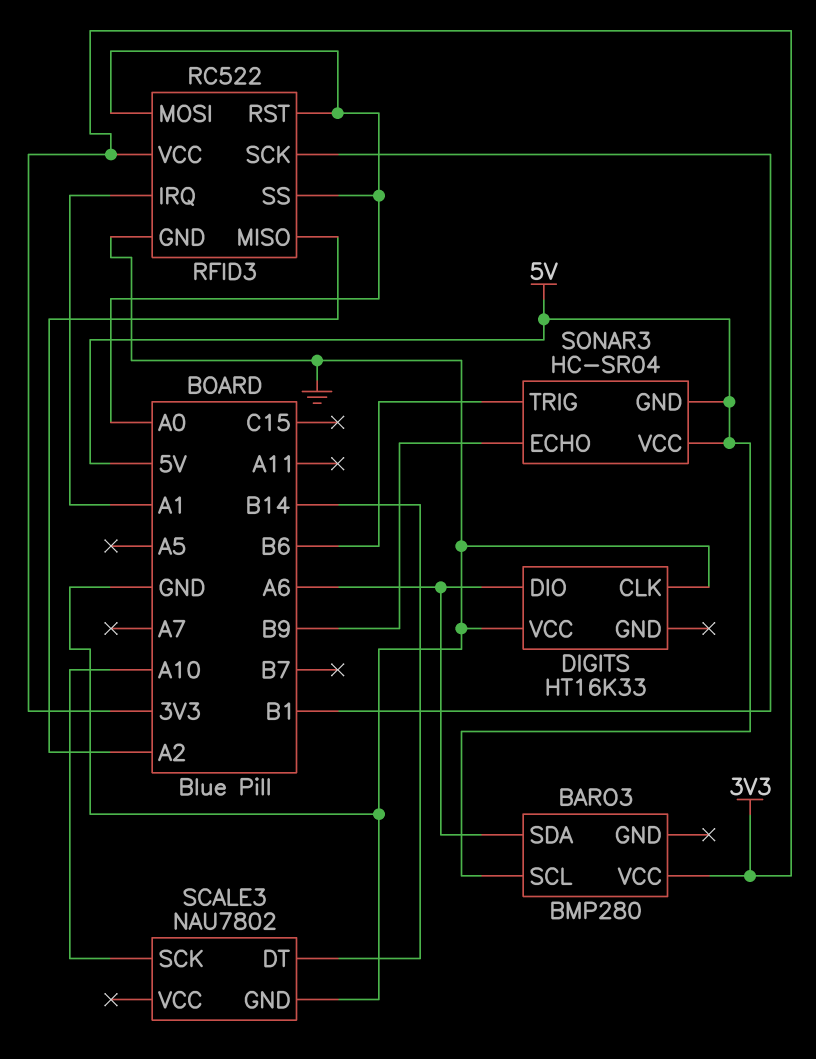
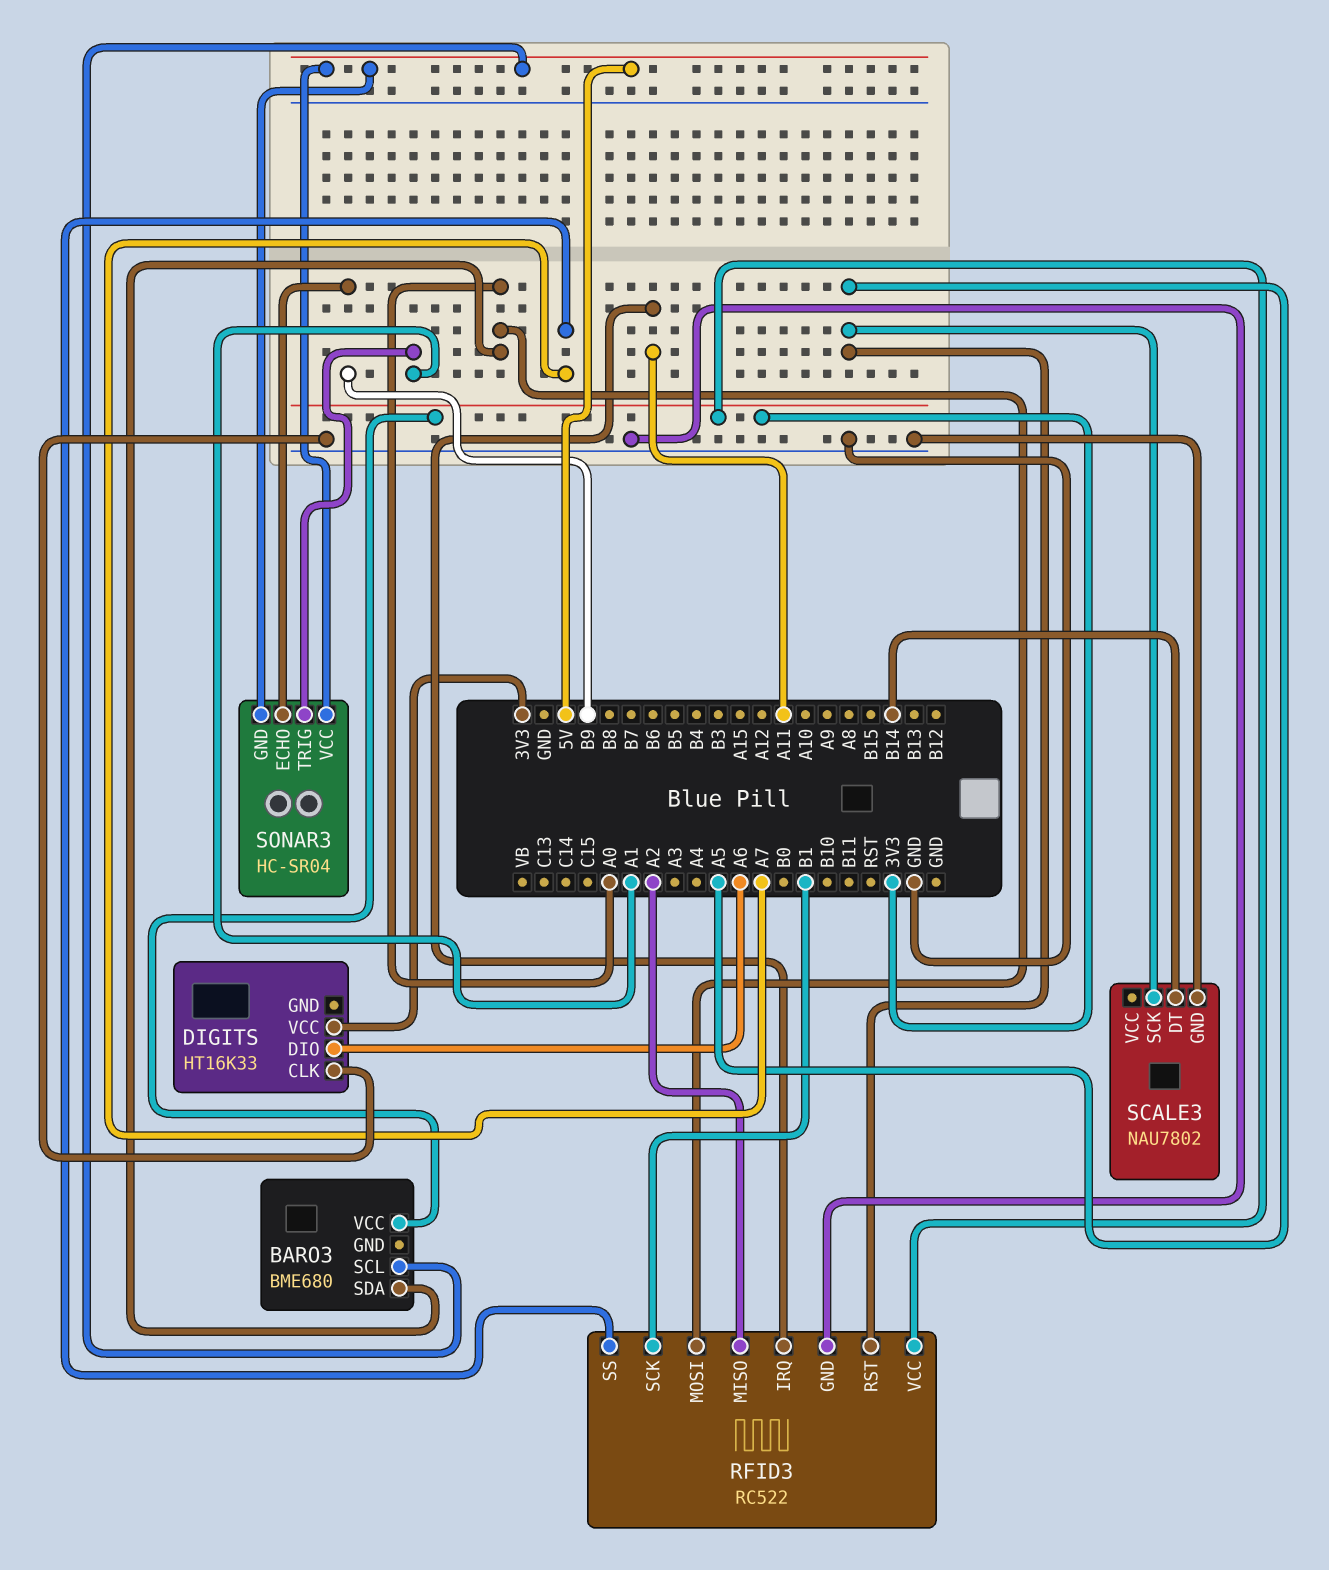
BARO3: BMP280 -> BME680
BARO3 pin SDA: A6 -> A0
DIGITS pin VCC: GND -> 3V3
RFID3 pin IRQ: A1 -> A11
RFID3 pin RST: A0 -> A5
RFID3 pin SS: A0 -> A7
SCALE3 pin SCK: A10 -> A5
SONAR3 pin TRIG: B6 -> A1

